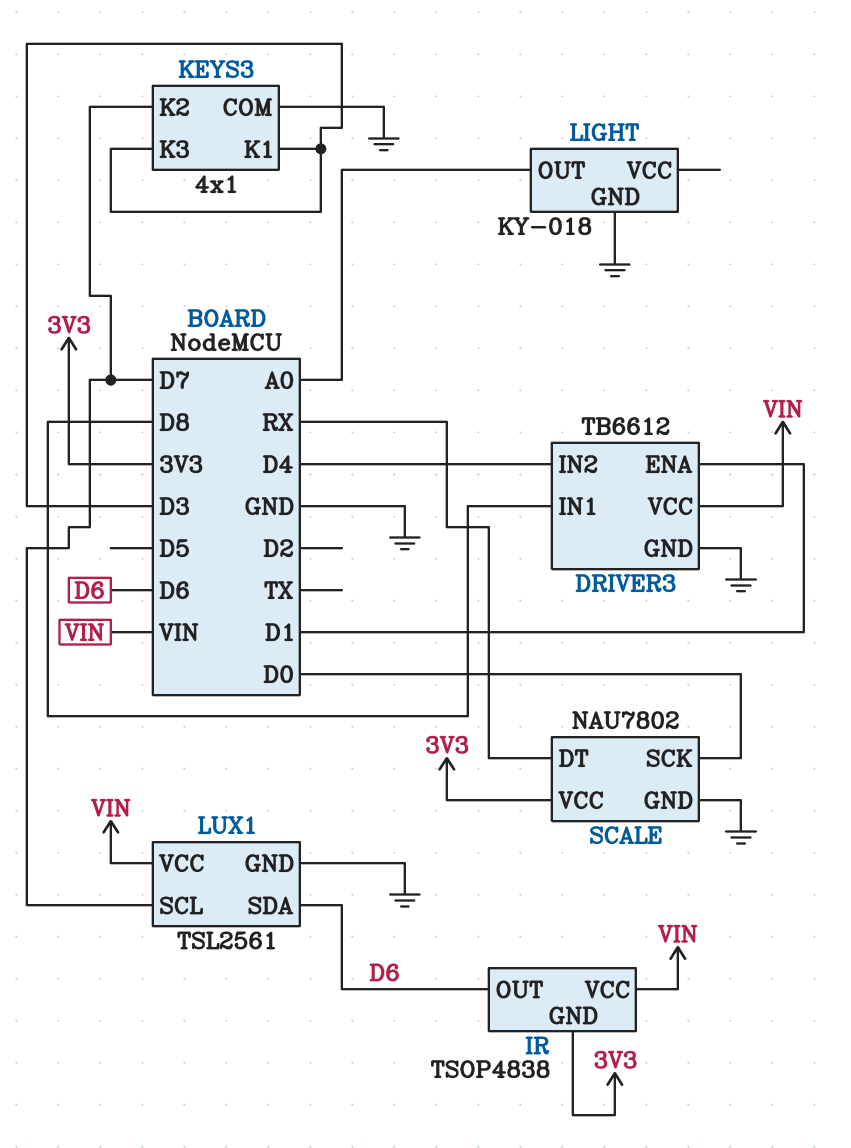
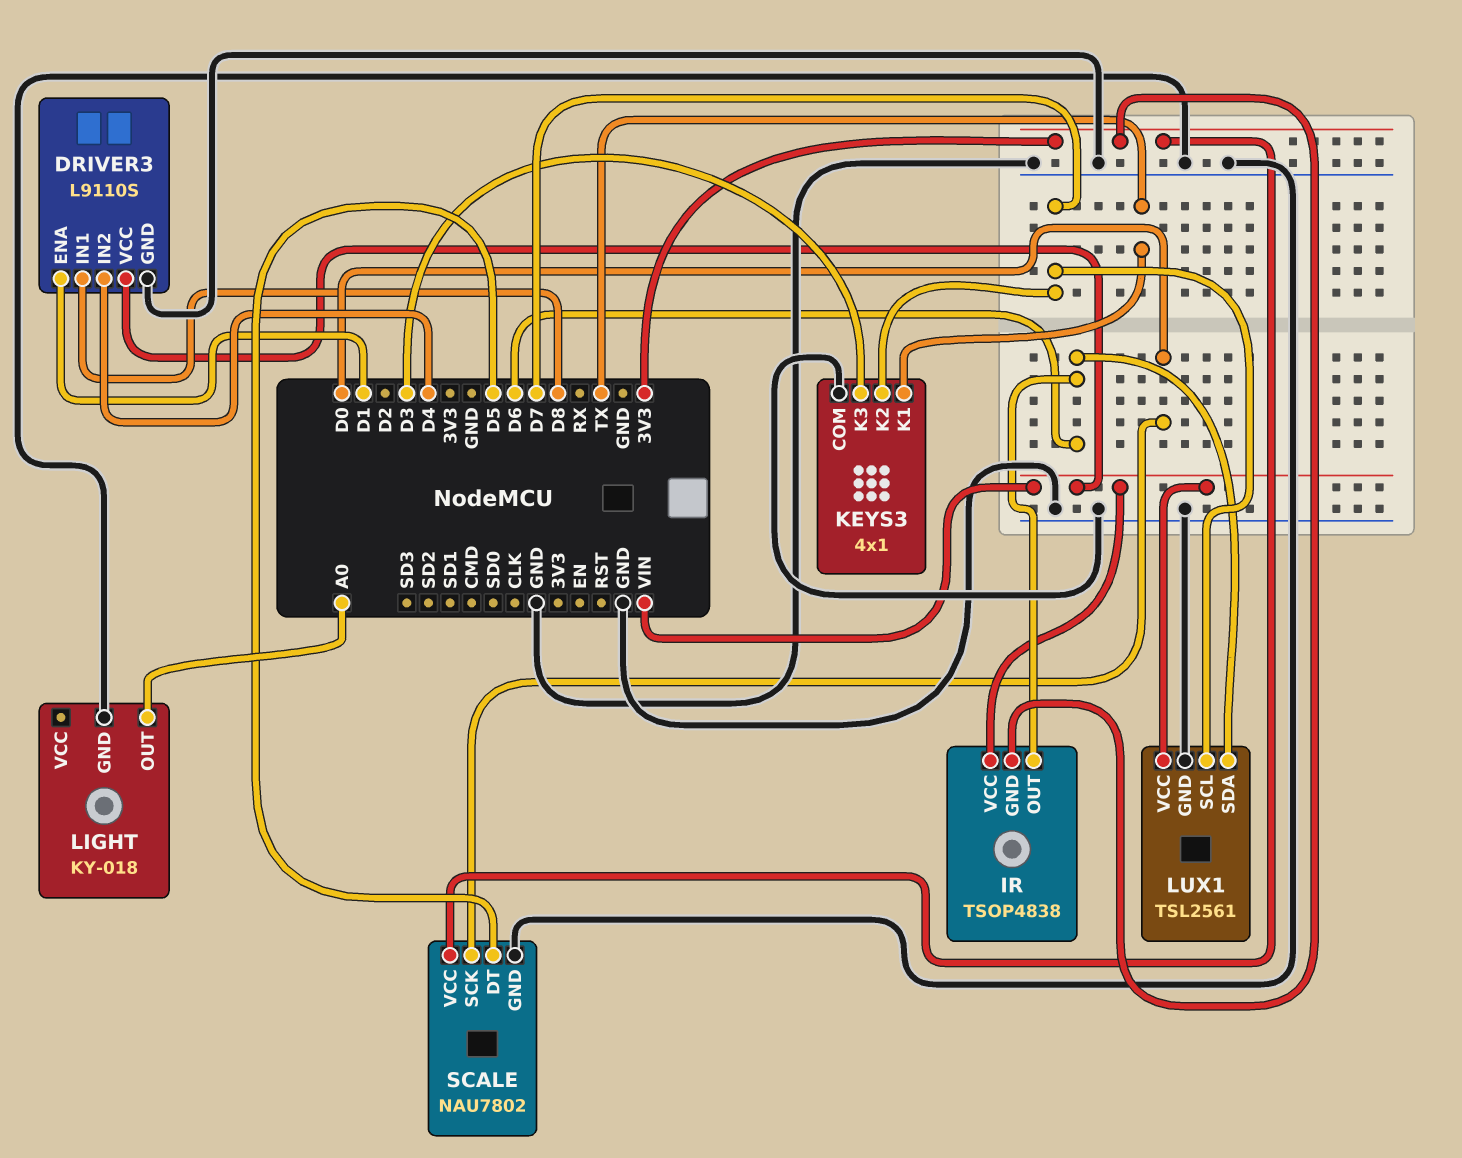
DRIVER3: TB6612 -> L9110S
KEYS3 pin K1: D3 -> TX
SCALE pin DT: RX -> D5

